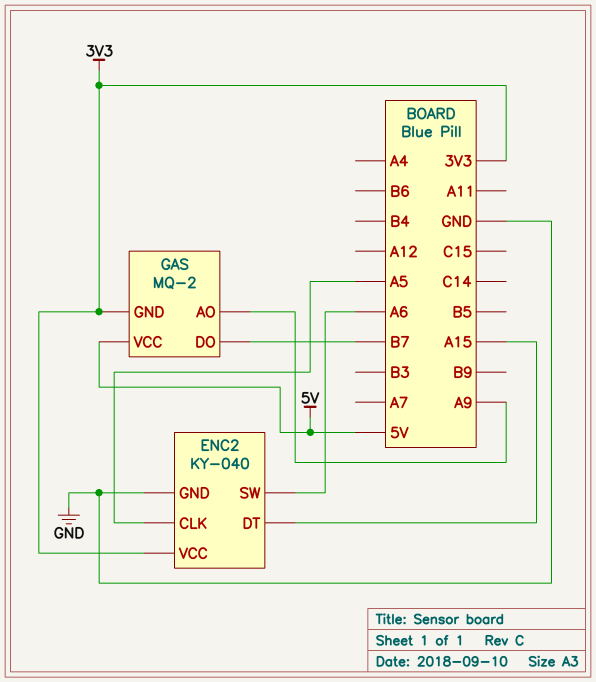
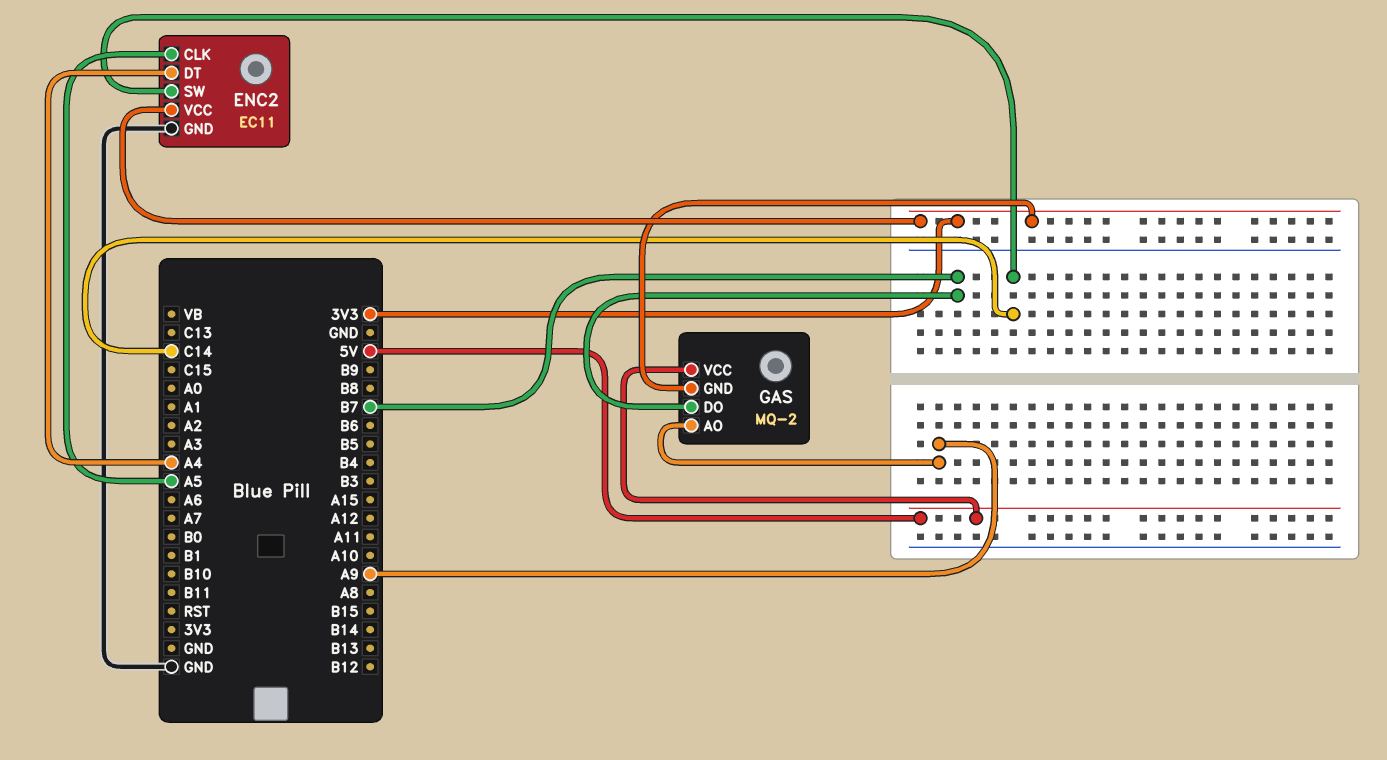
ENC2: KY-040 -> EC11
ENC2 pin DT: A15 -> A4
ENC2 pin SW: A6 -> C14

